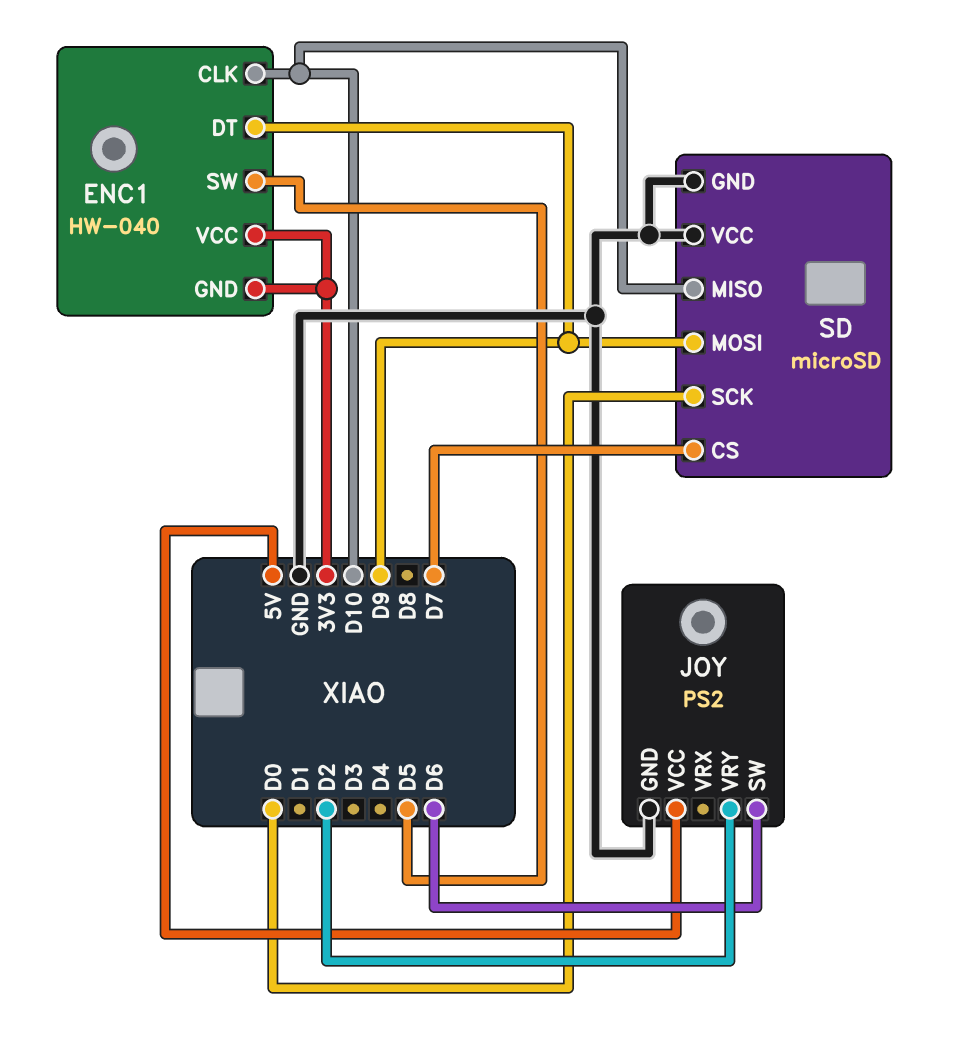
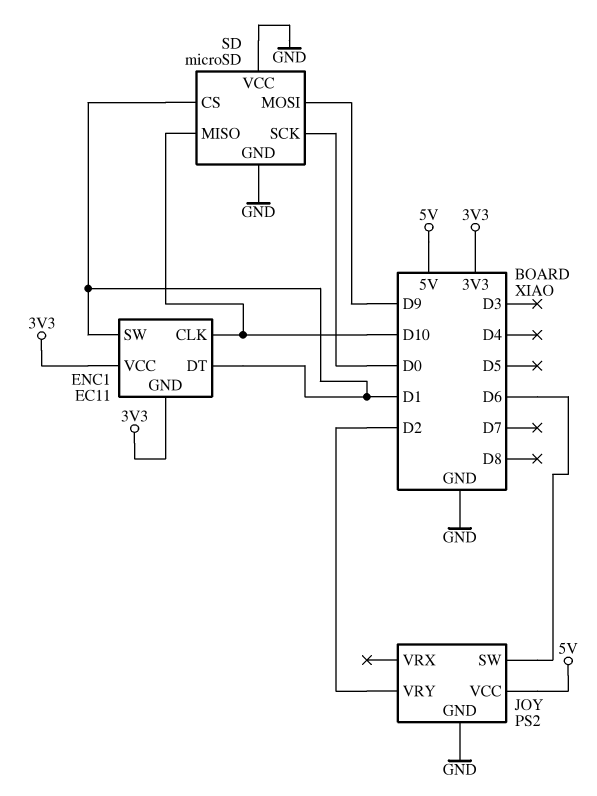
ENC1: HW-040 -> EC11
ENC1 pin DT: D9 -> D1
ENC1 pin SW: D5 -> D1
SD pin CS: D7 -> D1

